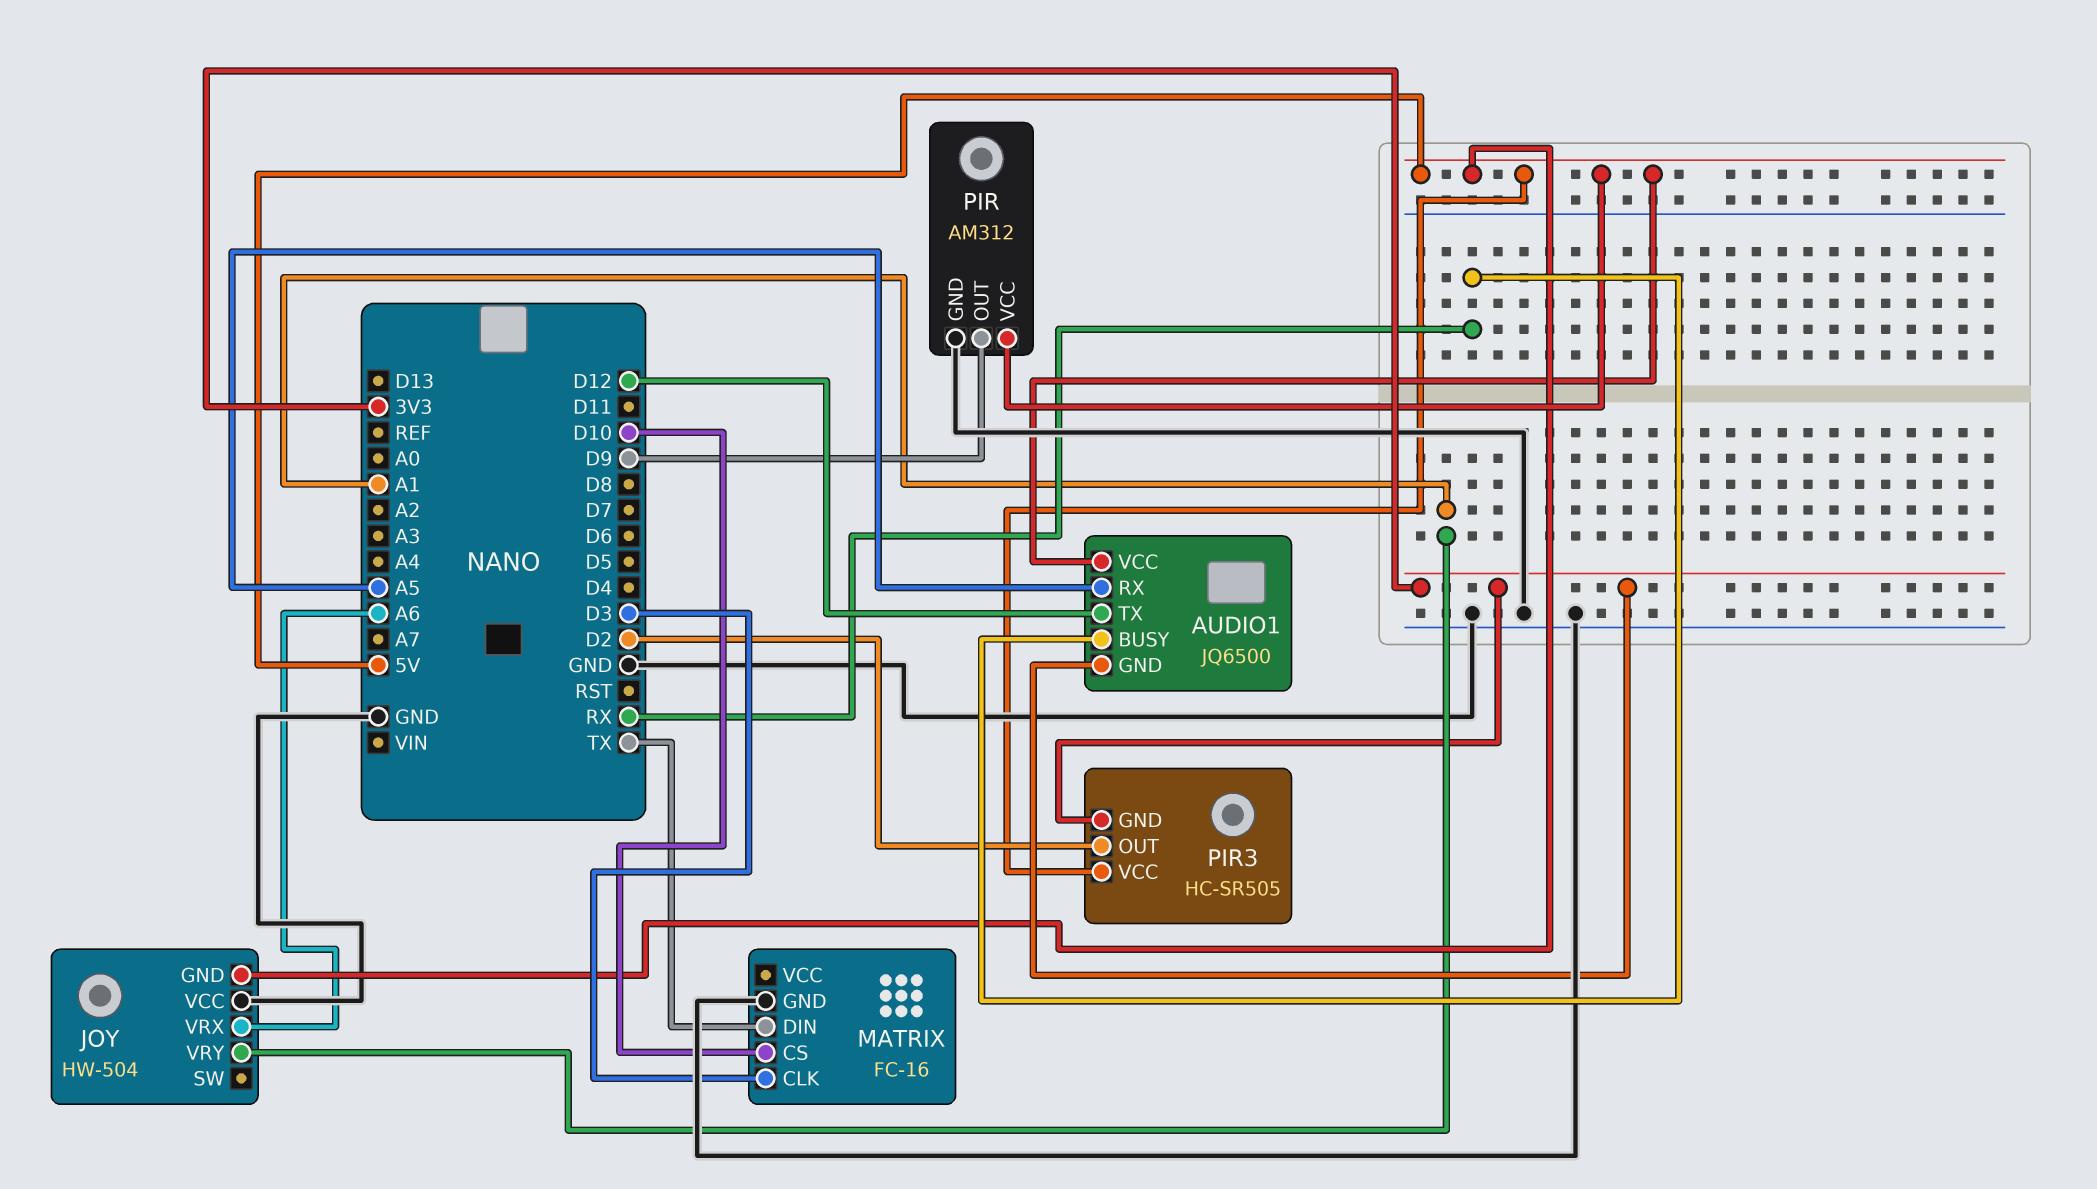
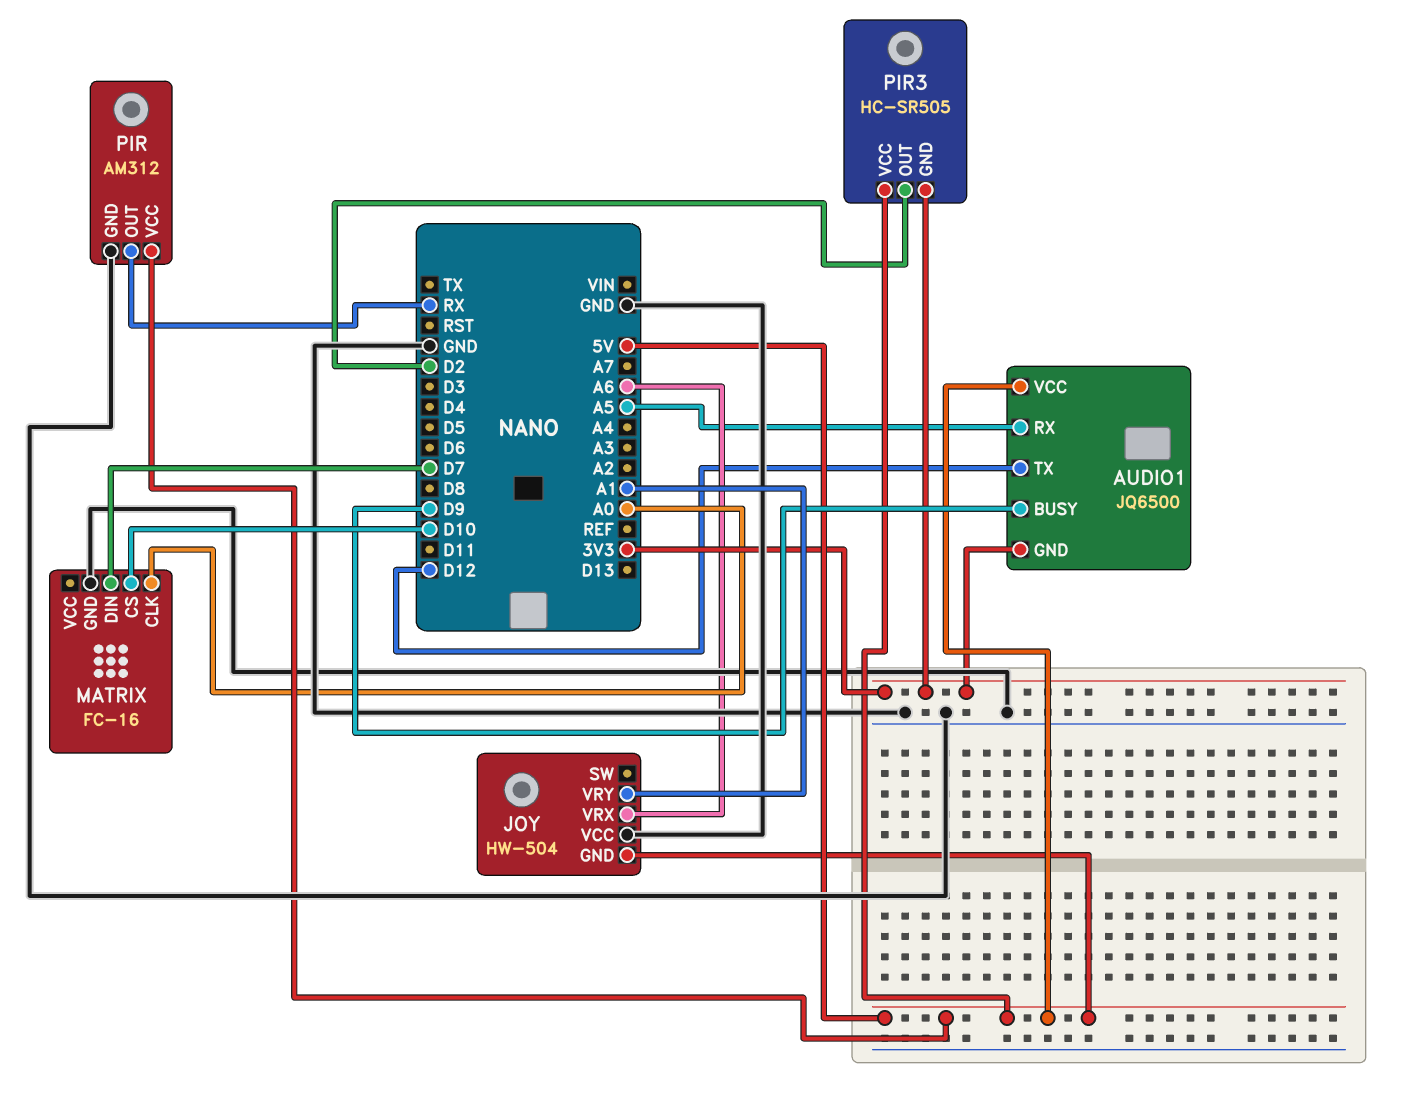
AUDIO1 pin BUSY: RX -> D9
MATRIX pin CLK: D3 -> A0
MATRIX pin DIN: TX -> D7
PIR pin OUT: D9 -> RX

